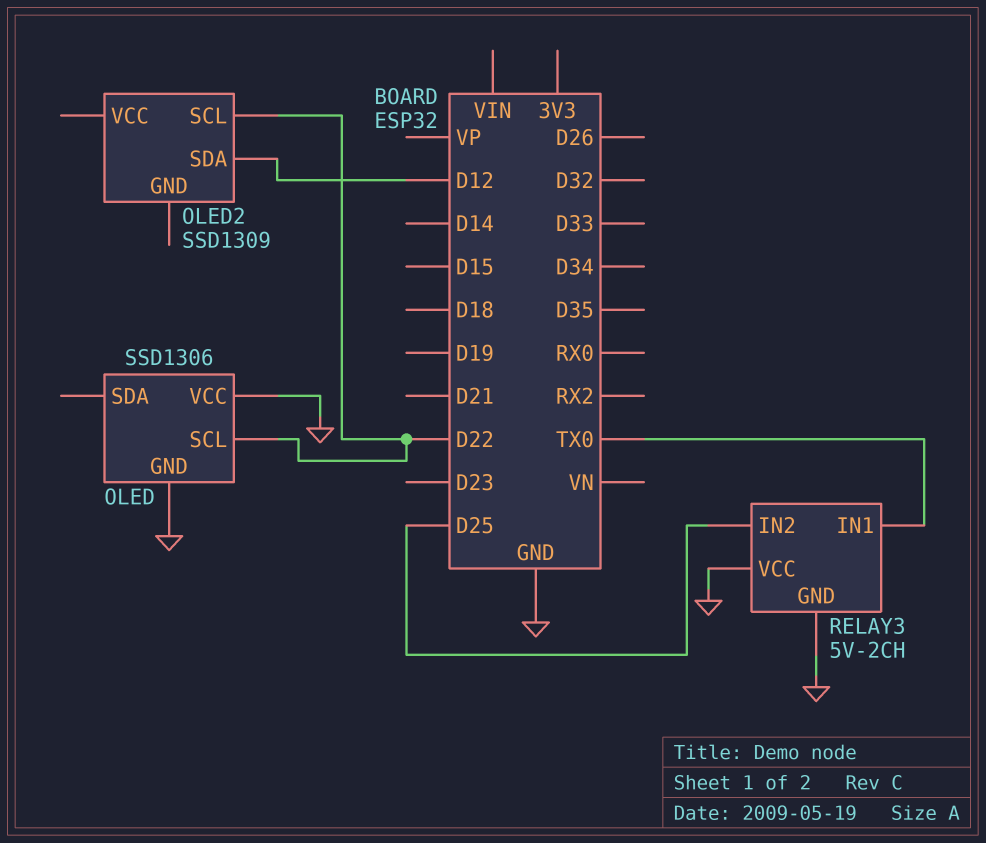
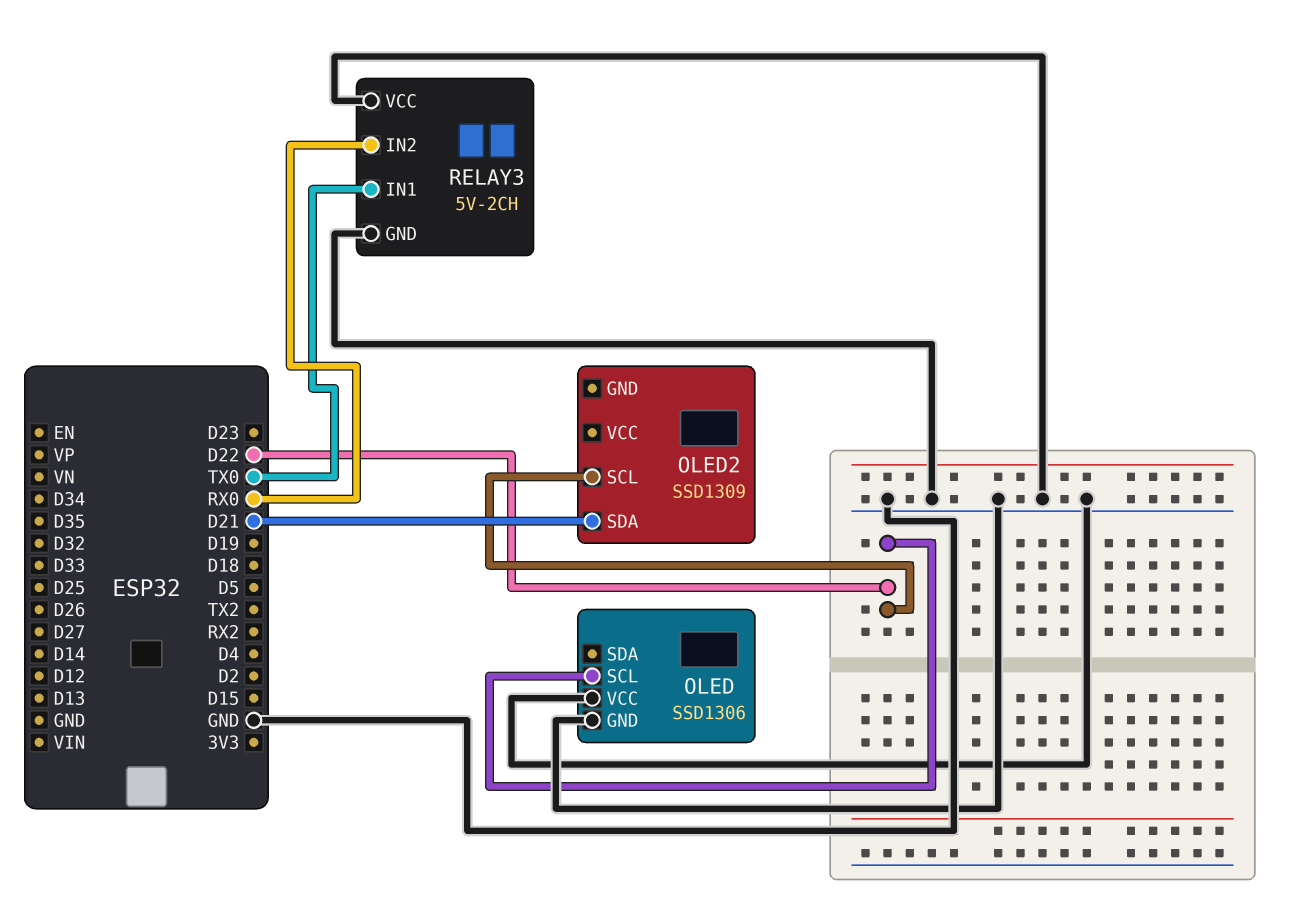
OLED2 pin SDA: D12 -> D21
RELAY3 pin IN2: D25 -> RX0

